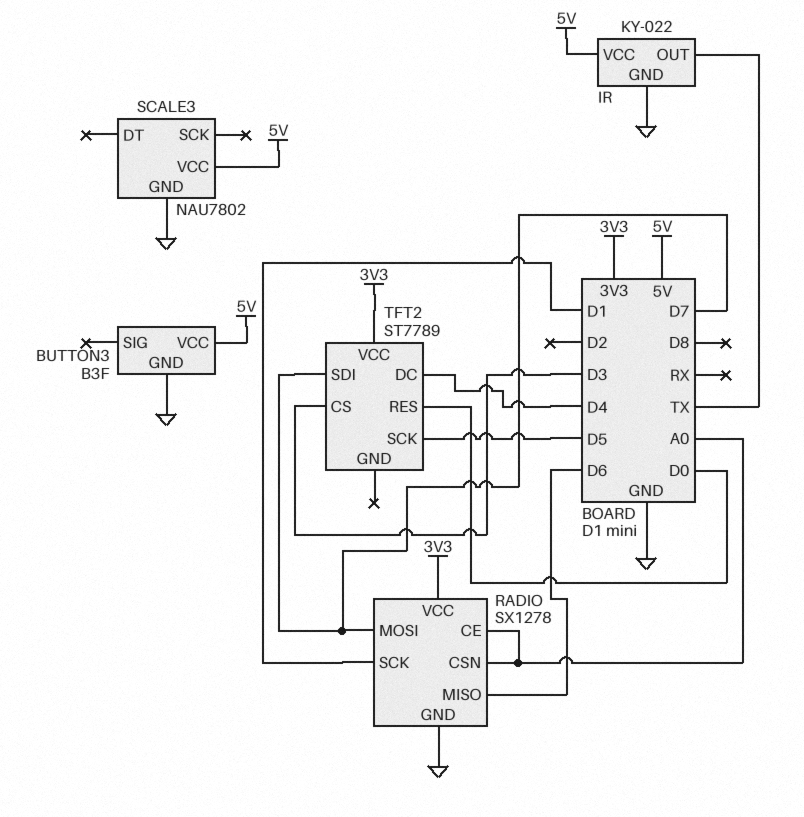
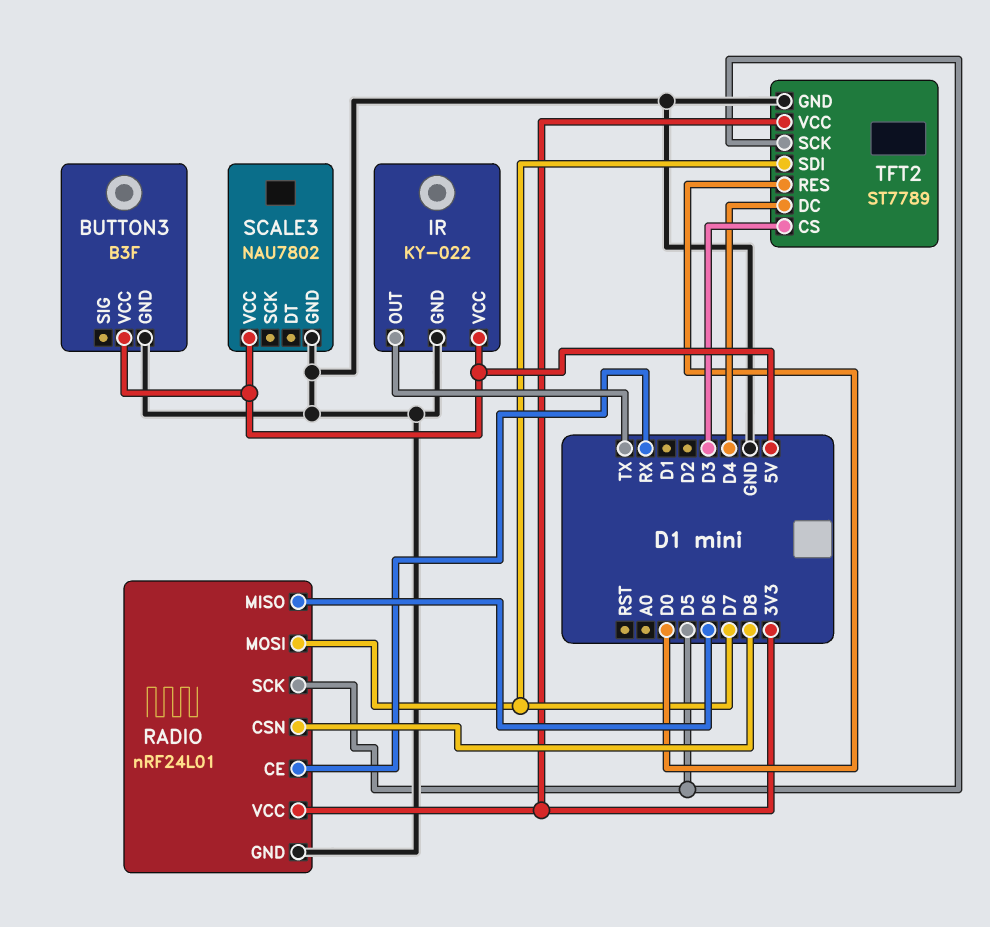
RADIO: SX1278 -> nRF24L01
RADIO pin CE: A0 -> RX
RADIO pin CSN: A0 -> D8
RADIO pin SCK: D1 -> D5
TFT2 pin GND: none -> GND

